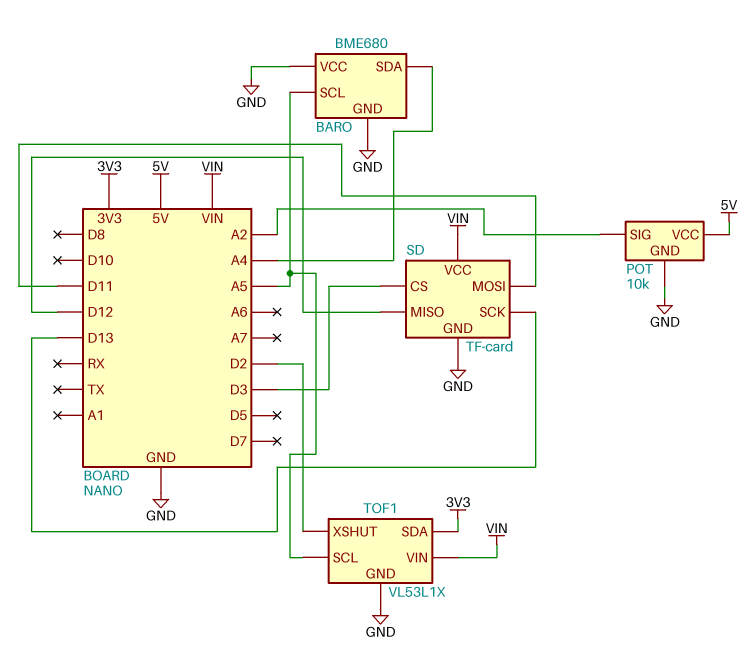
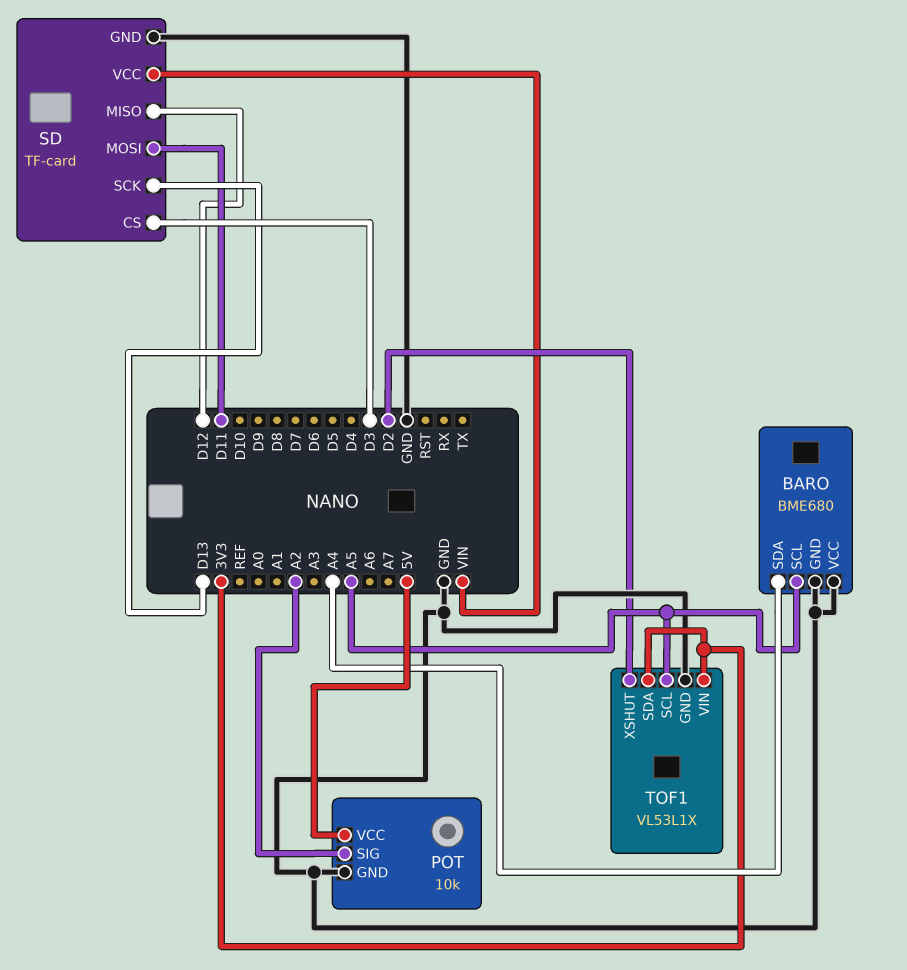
TOF1 pin VIN: VIN -> 3V3

